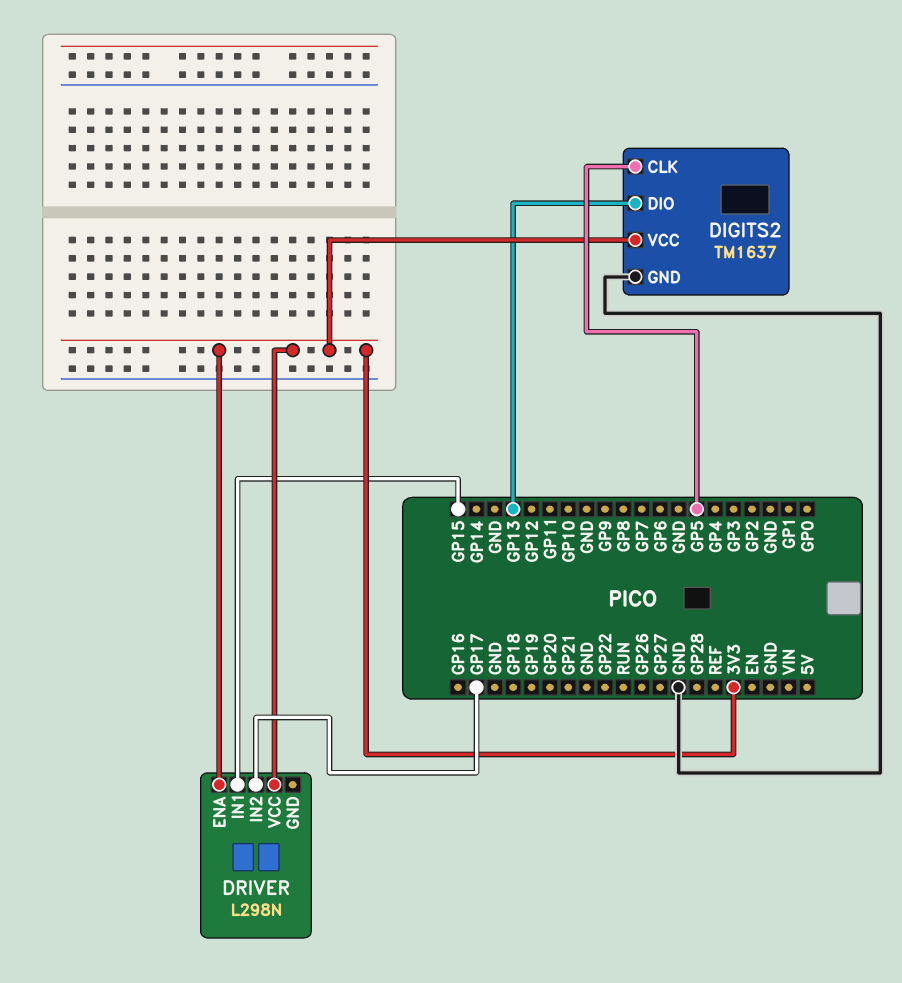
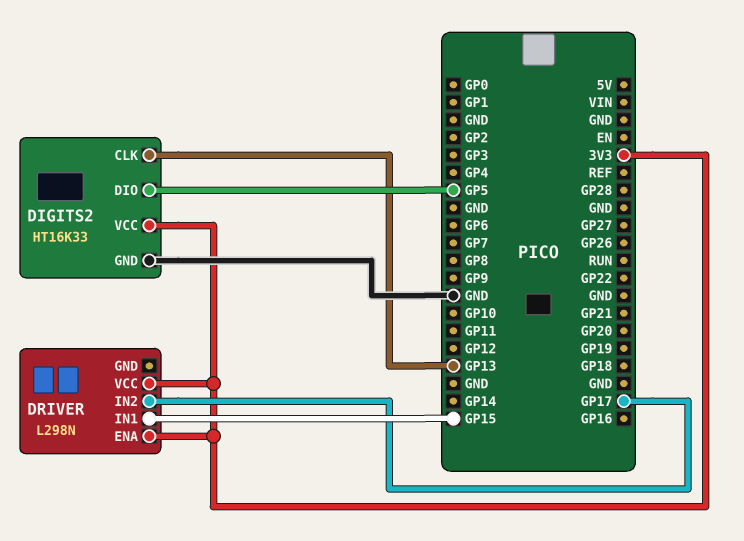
DIGITS2: TM1637 -> HT16K33
DIGITS2 pin CLK: GP5 -> GP13
DIGITS2 pin DIO: GP13 -> GP5

